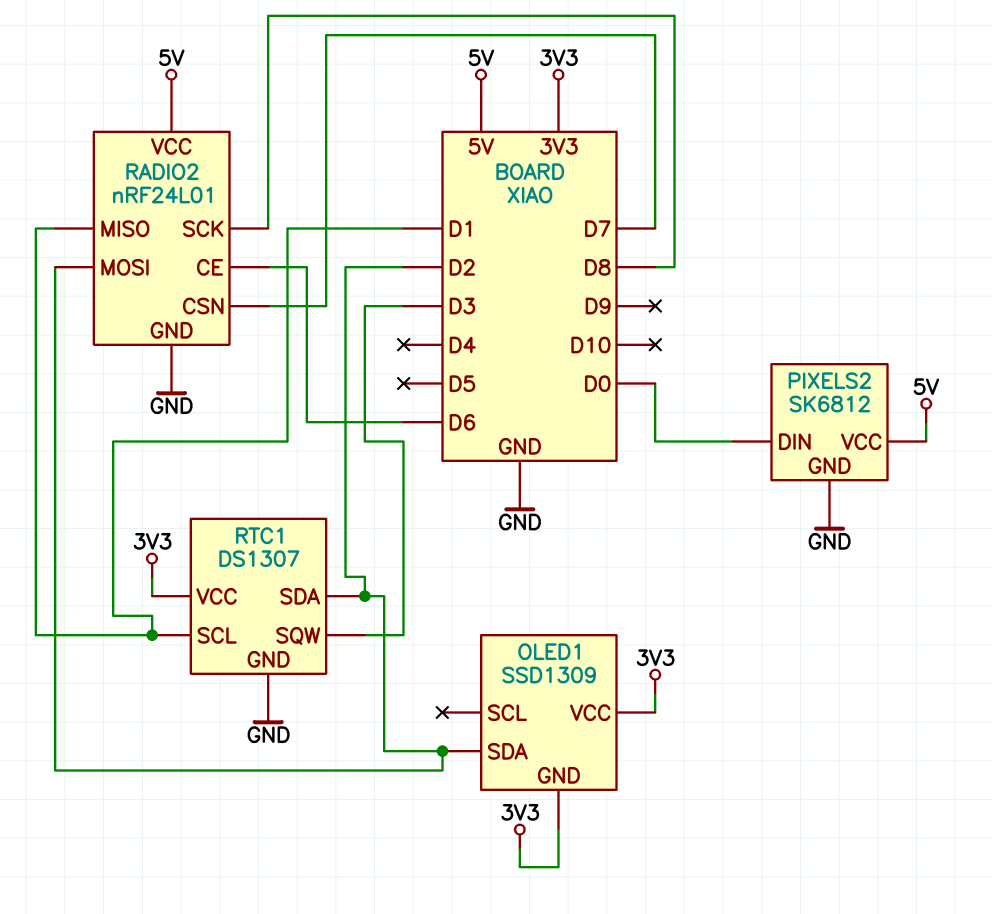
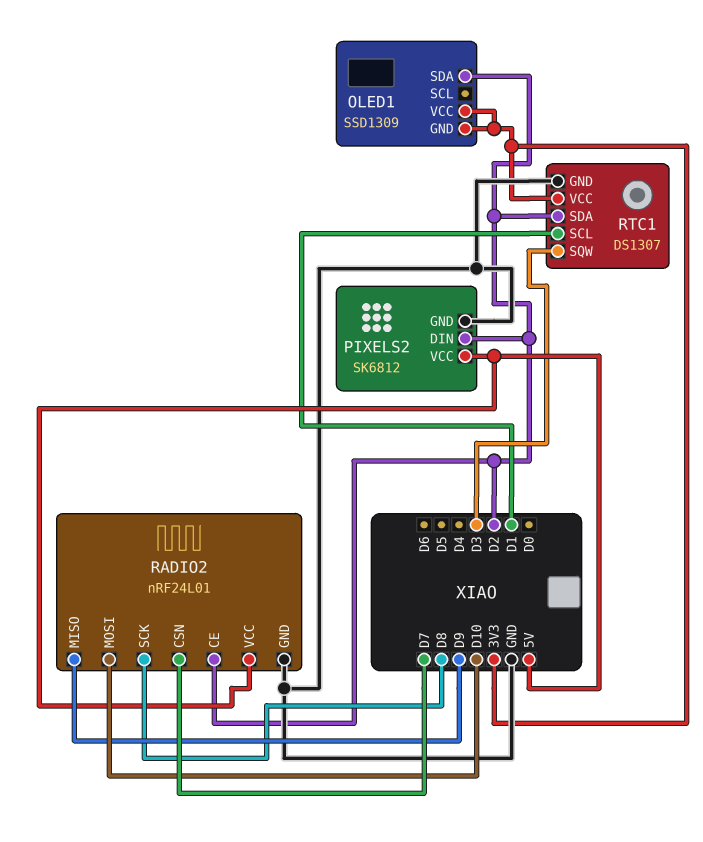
PIXELS2 pin DIN: D0 -> D2
RADIO2 pin CE: D6 -> D2
RADIO2 pin MISO: D1 -> D9
RADIO2 pin MOSI: D2 -> D10

